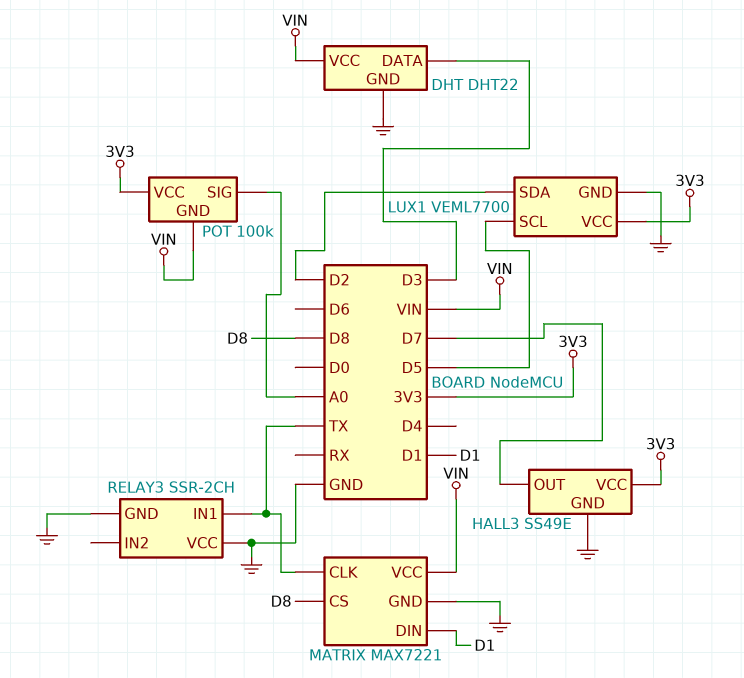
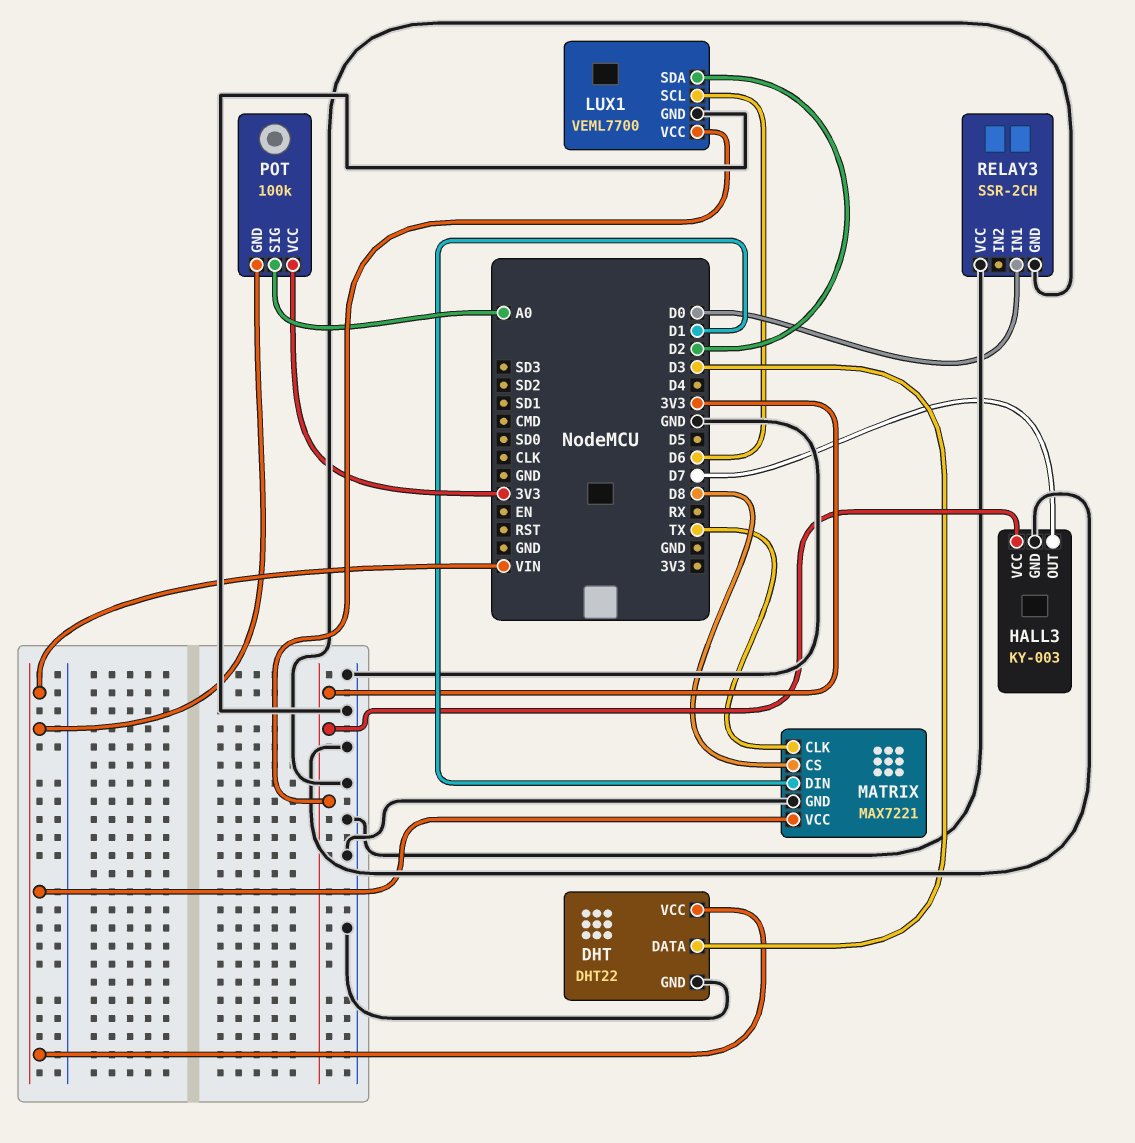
HALL3: SS49E -> KY-003
LUX1 pin SCL: D5 -> D6
RELAY3 pin IN1: TX -> D0

